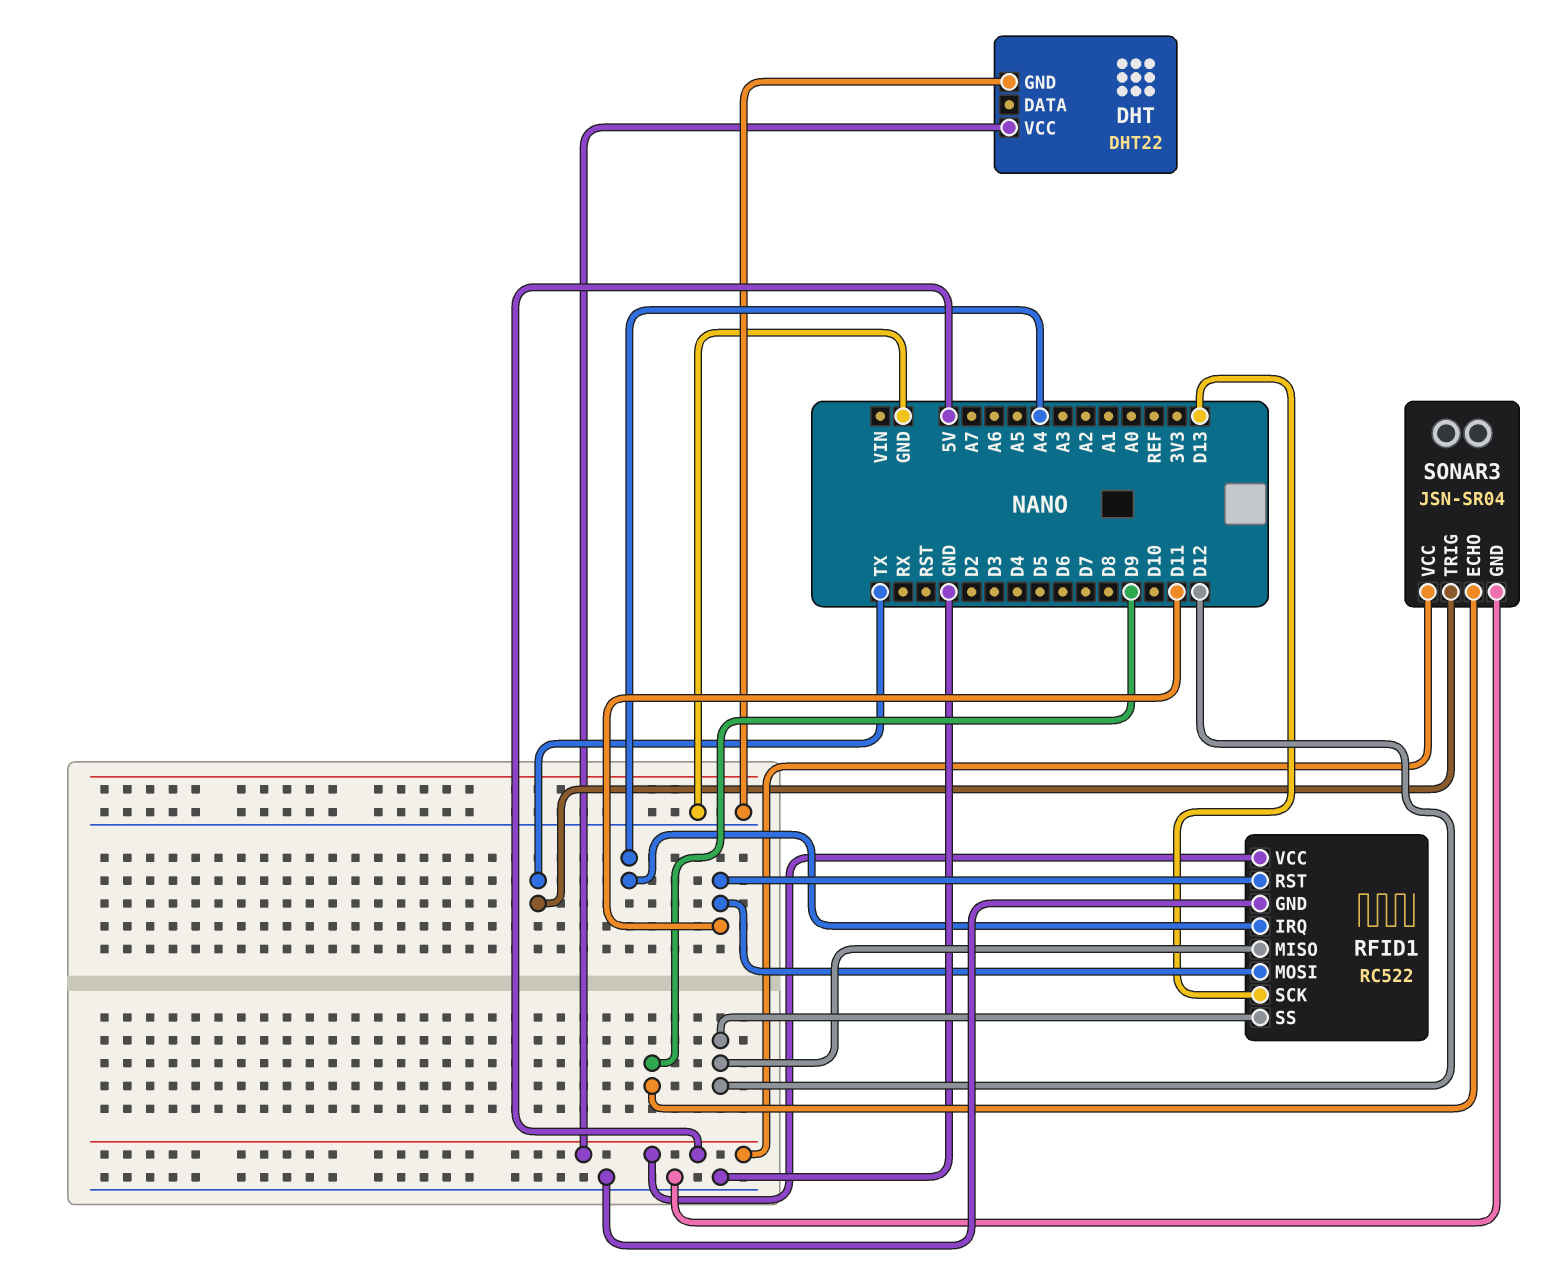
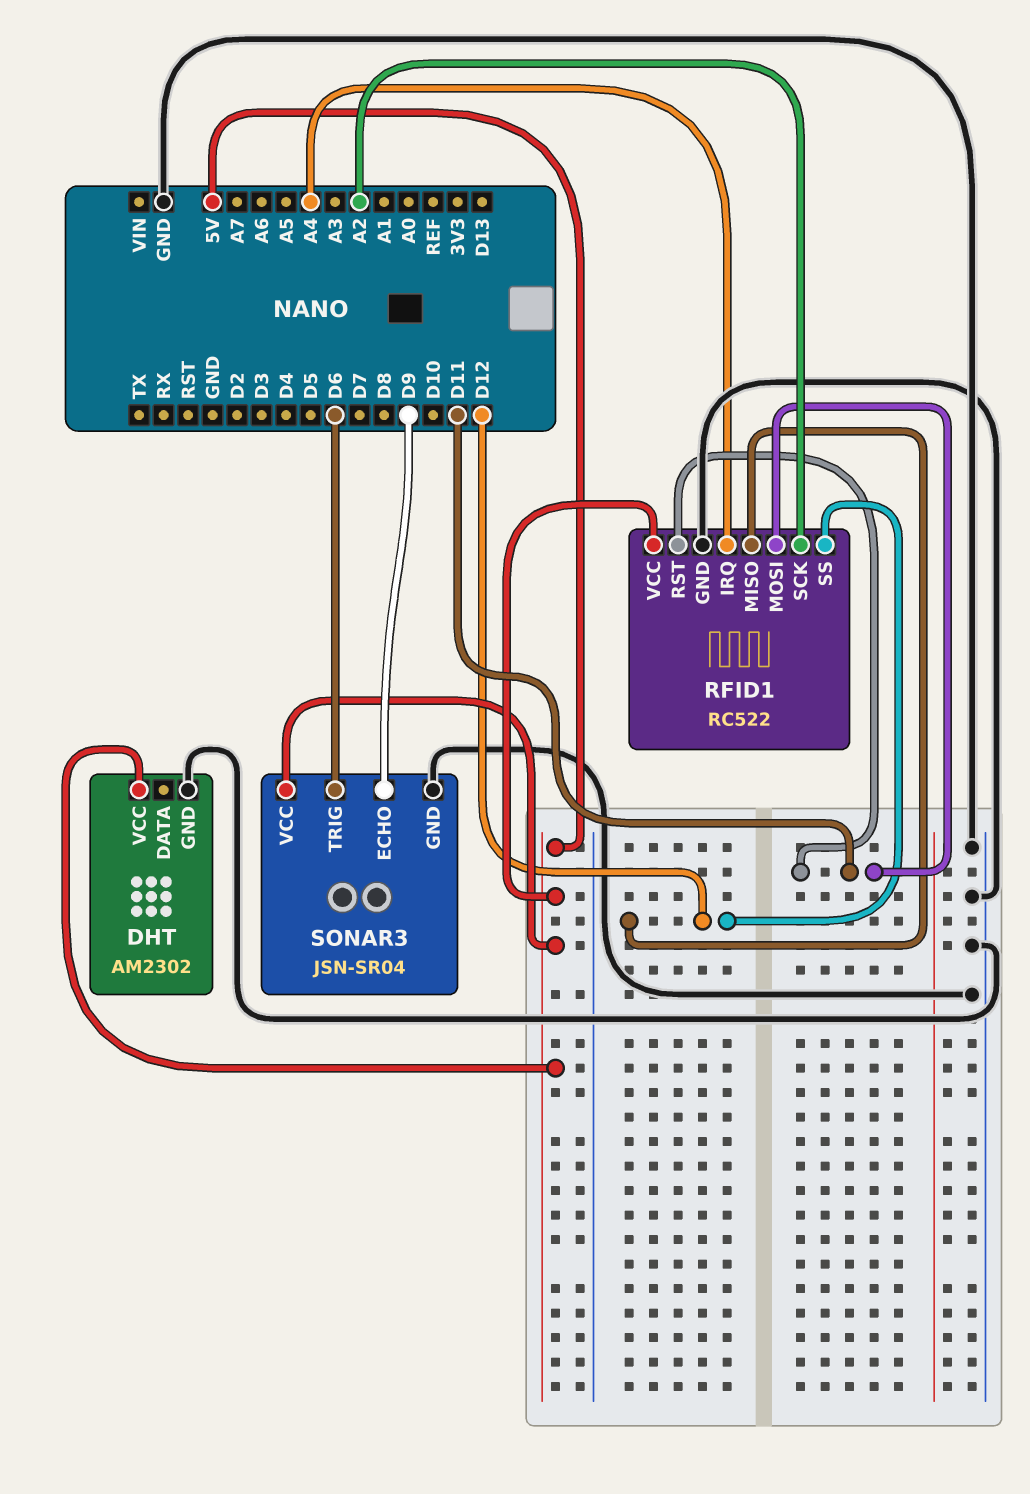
DHT: DHT22 -> AM2302
RFID1 pin SCK: D13 -> A2
SONAR3 pin TRIG: TX -> D6

